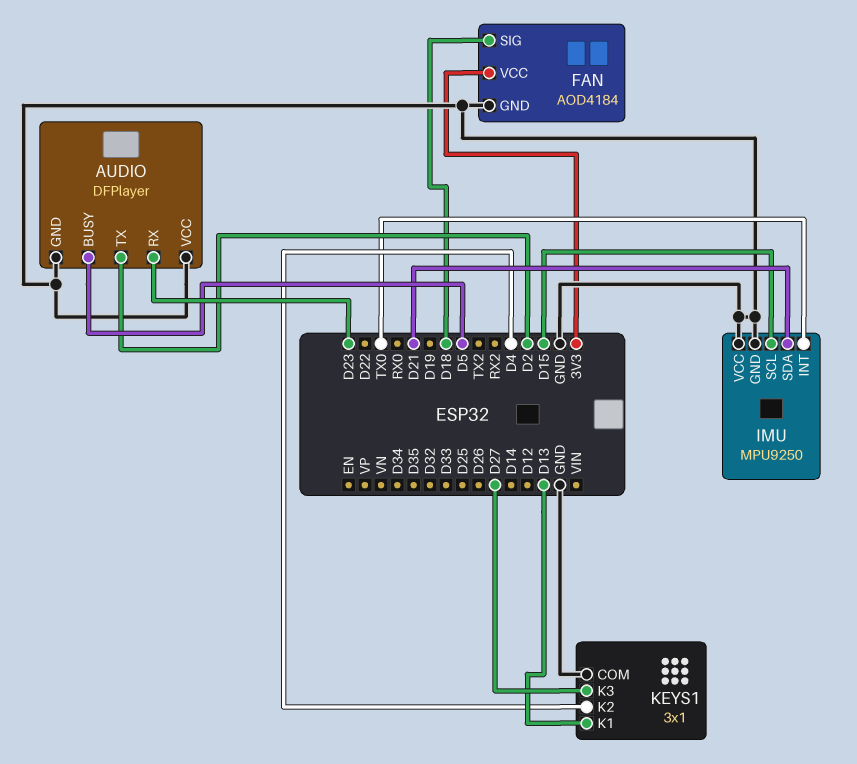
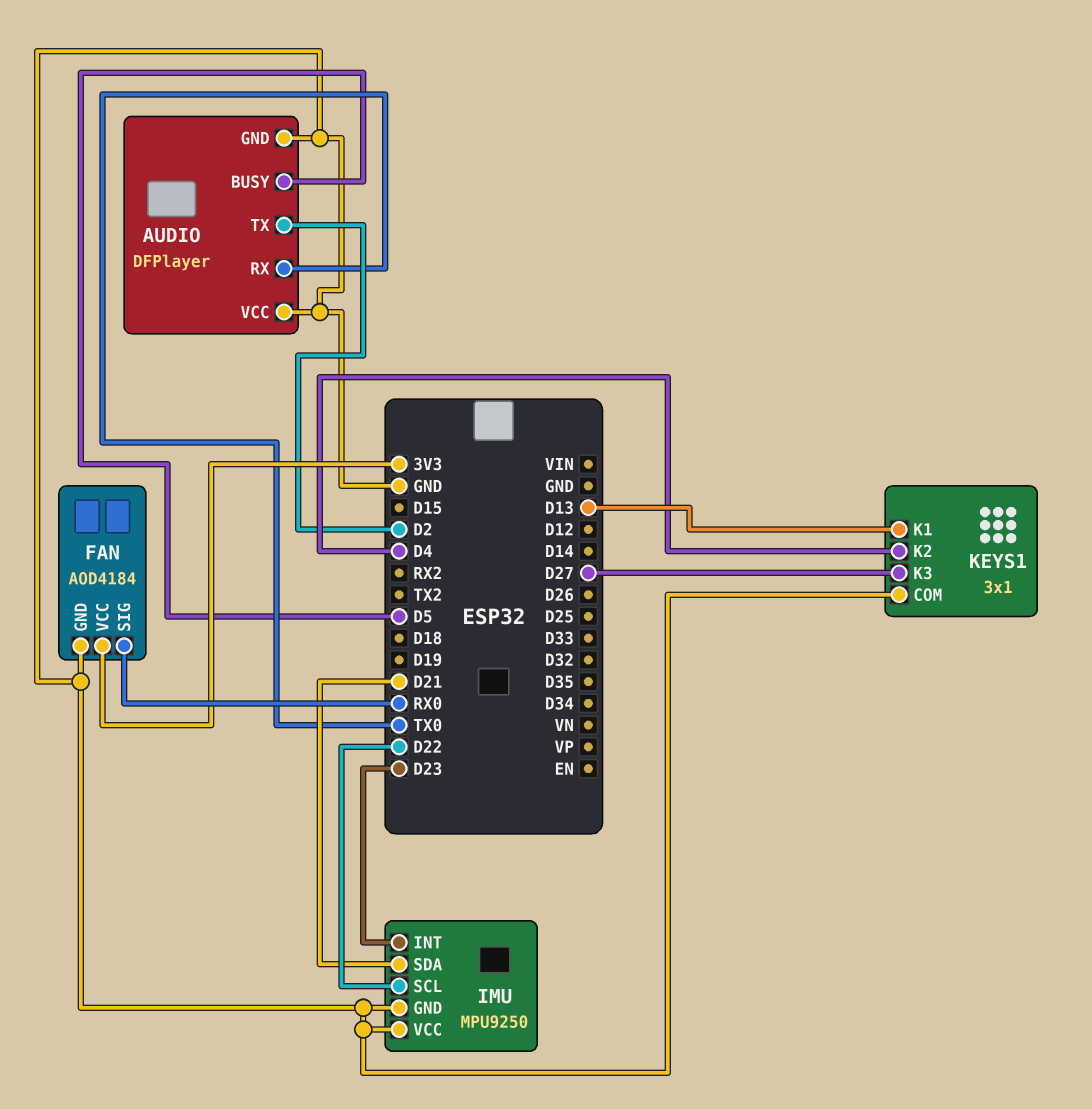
AUDIO pin RX: D23 -> TX0
FAN pin SIG: D18 -> RX0
IMU pin INT: TX0 -> D23
IMU pin SCL: D15 -> D22

